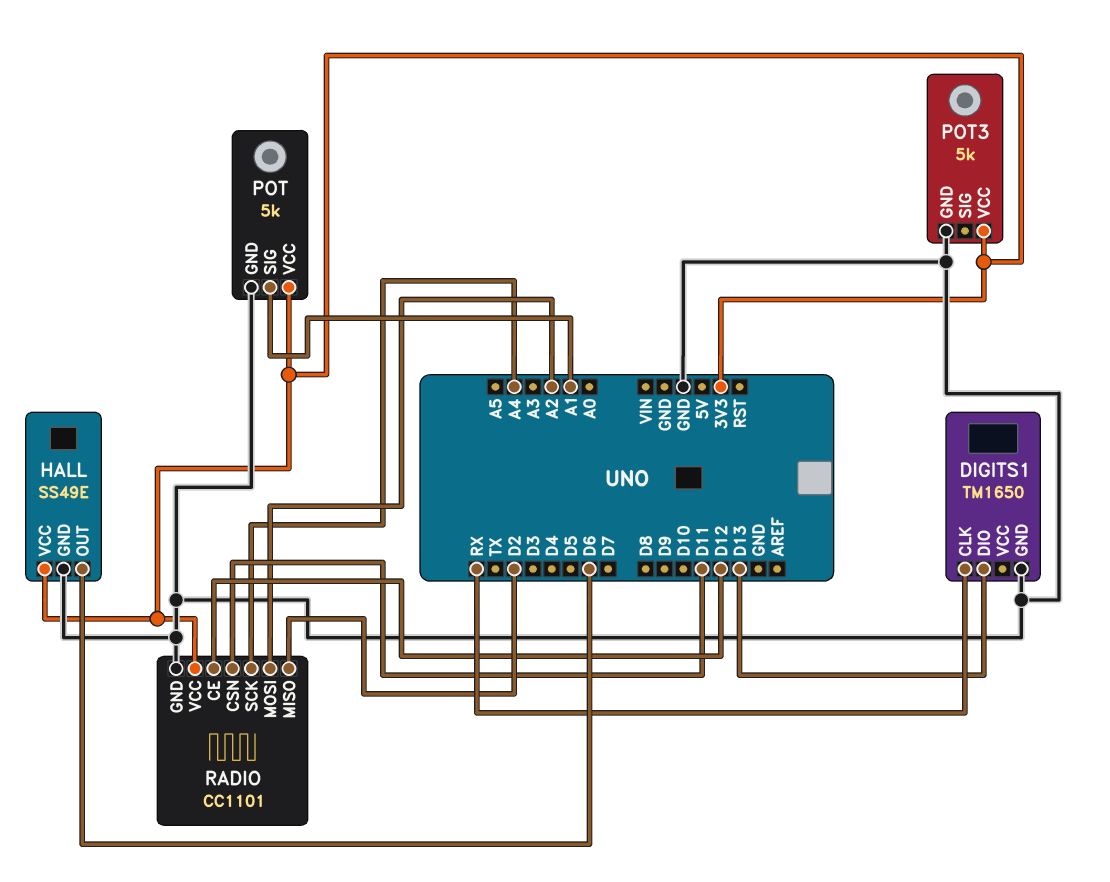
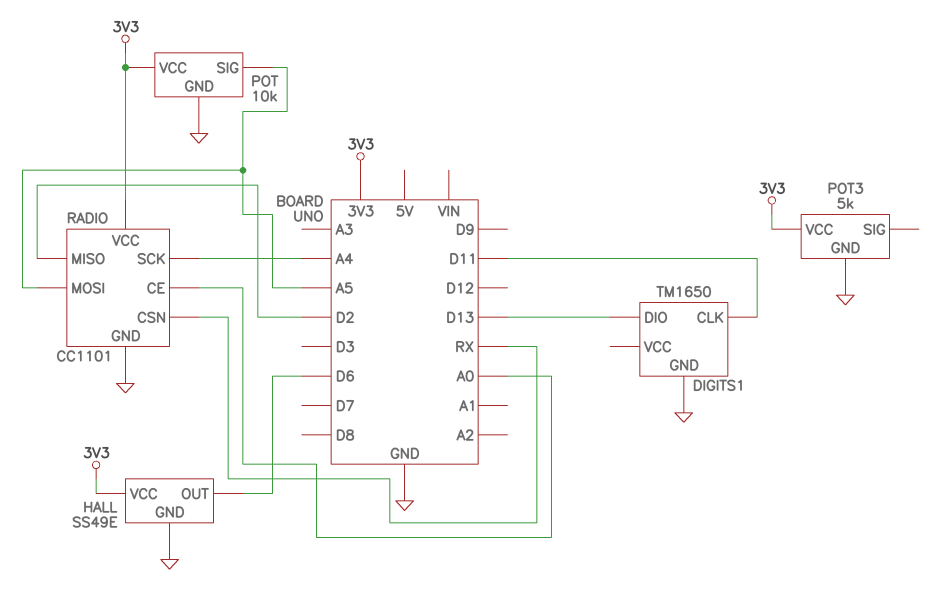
DIGITS1 pin CLK: RX -> D11
POT: 5k -> 10k
POT pin SIG: A1 -> A5
RADIO pin CE: D12 -> A0
RADIO pin CSN: D11 -> RX
RADIO pin MOSI: A2 -> A5

